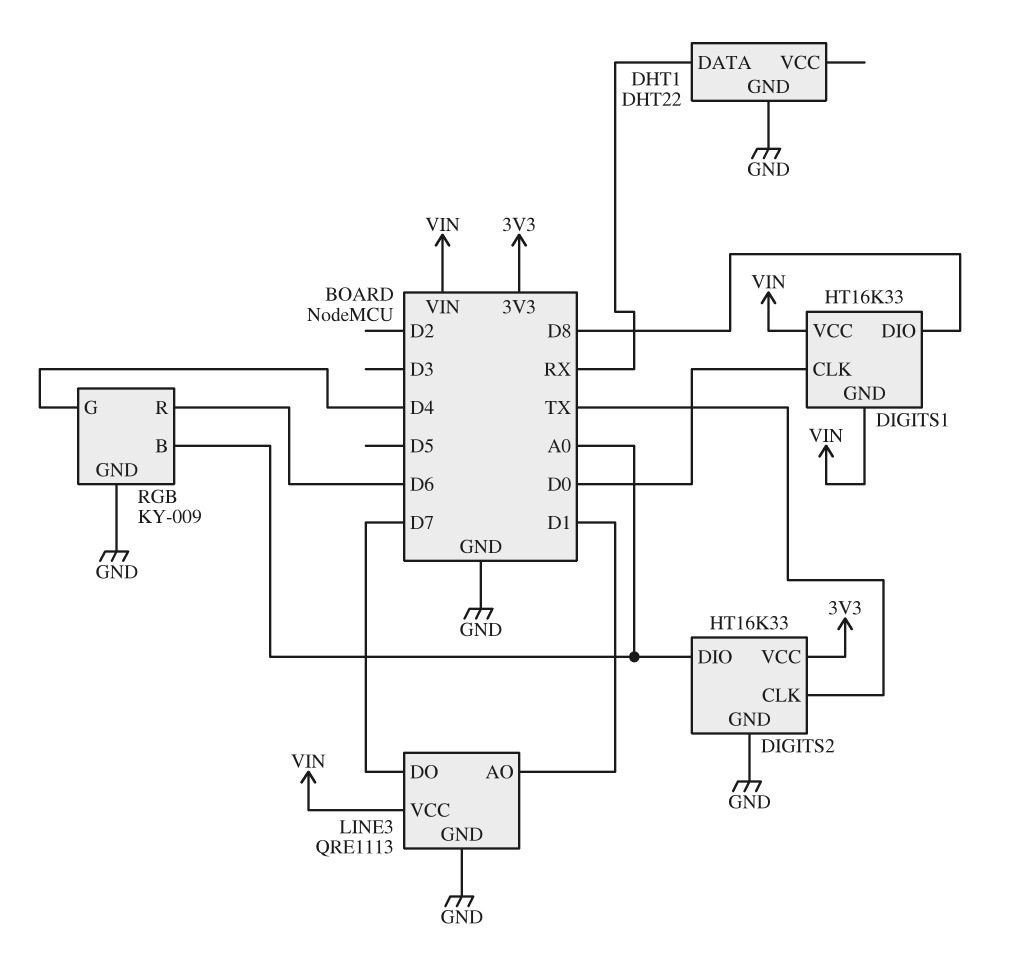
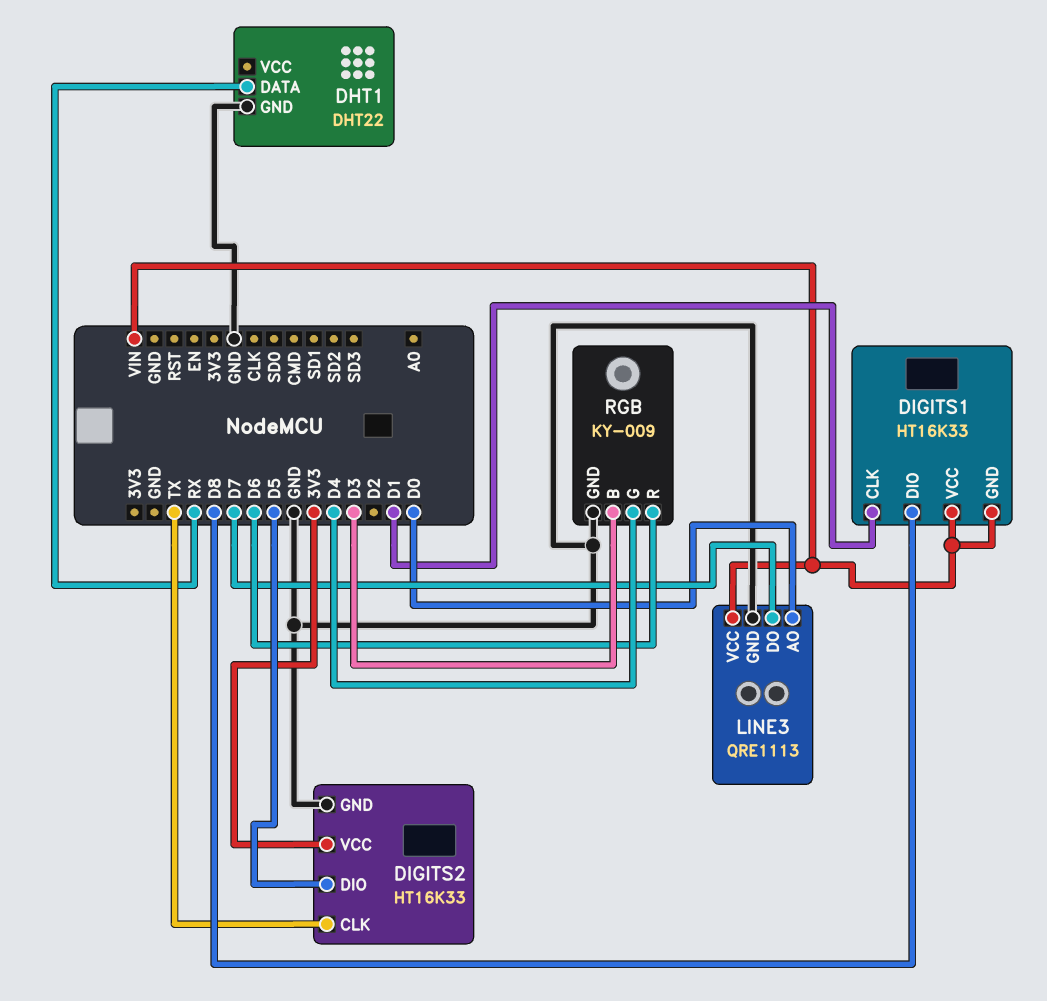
DIGITS1 pin CLK: D0 -> D1
DIGITS2 pin DIO: A0 -> D5
LINE3 pin AO: D1 -> D0
RGB pin B: A0 -> D3

